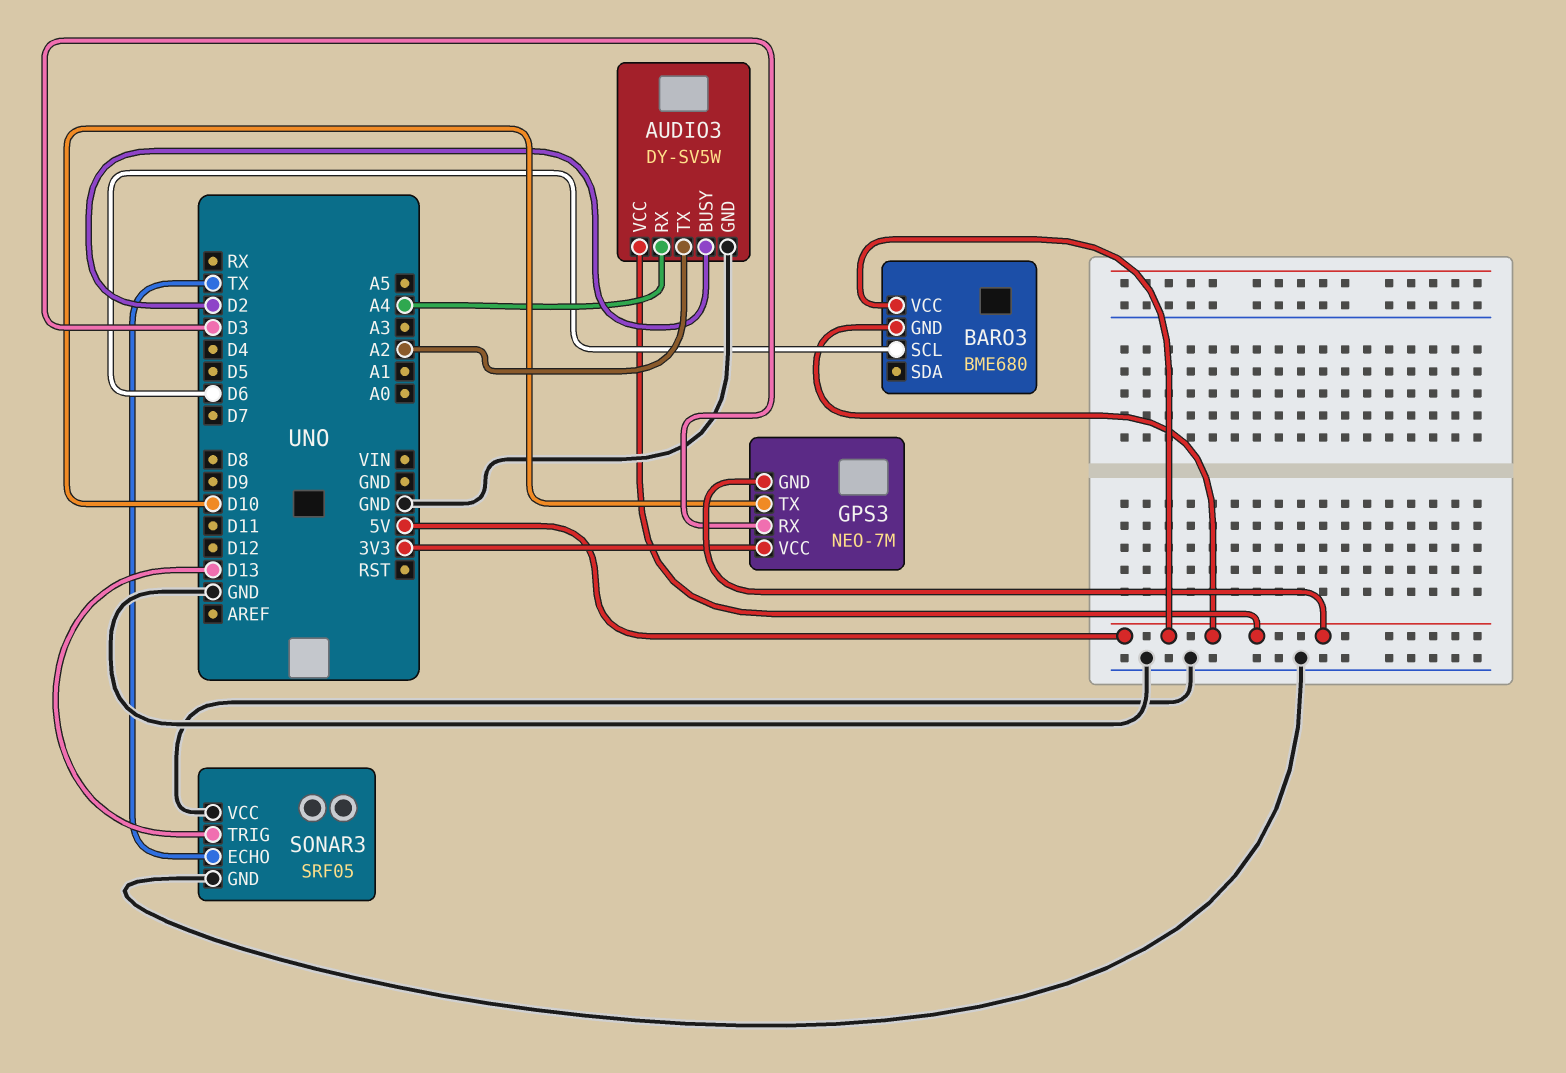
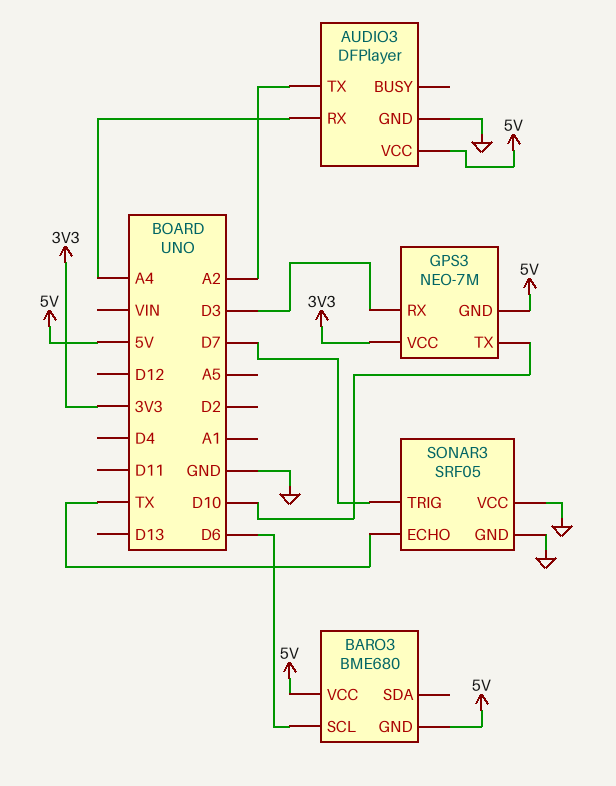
AUDIO3: DY-SV5W -> DFPlayer
AUDIO3 pin BUSY: D2 -> none
SONAR3 pin TRIG: D13 -> D7

